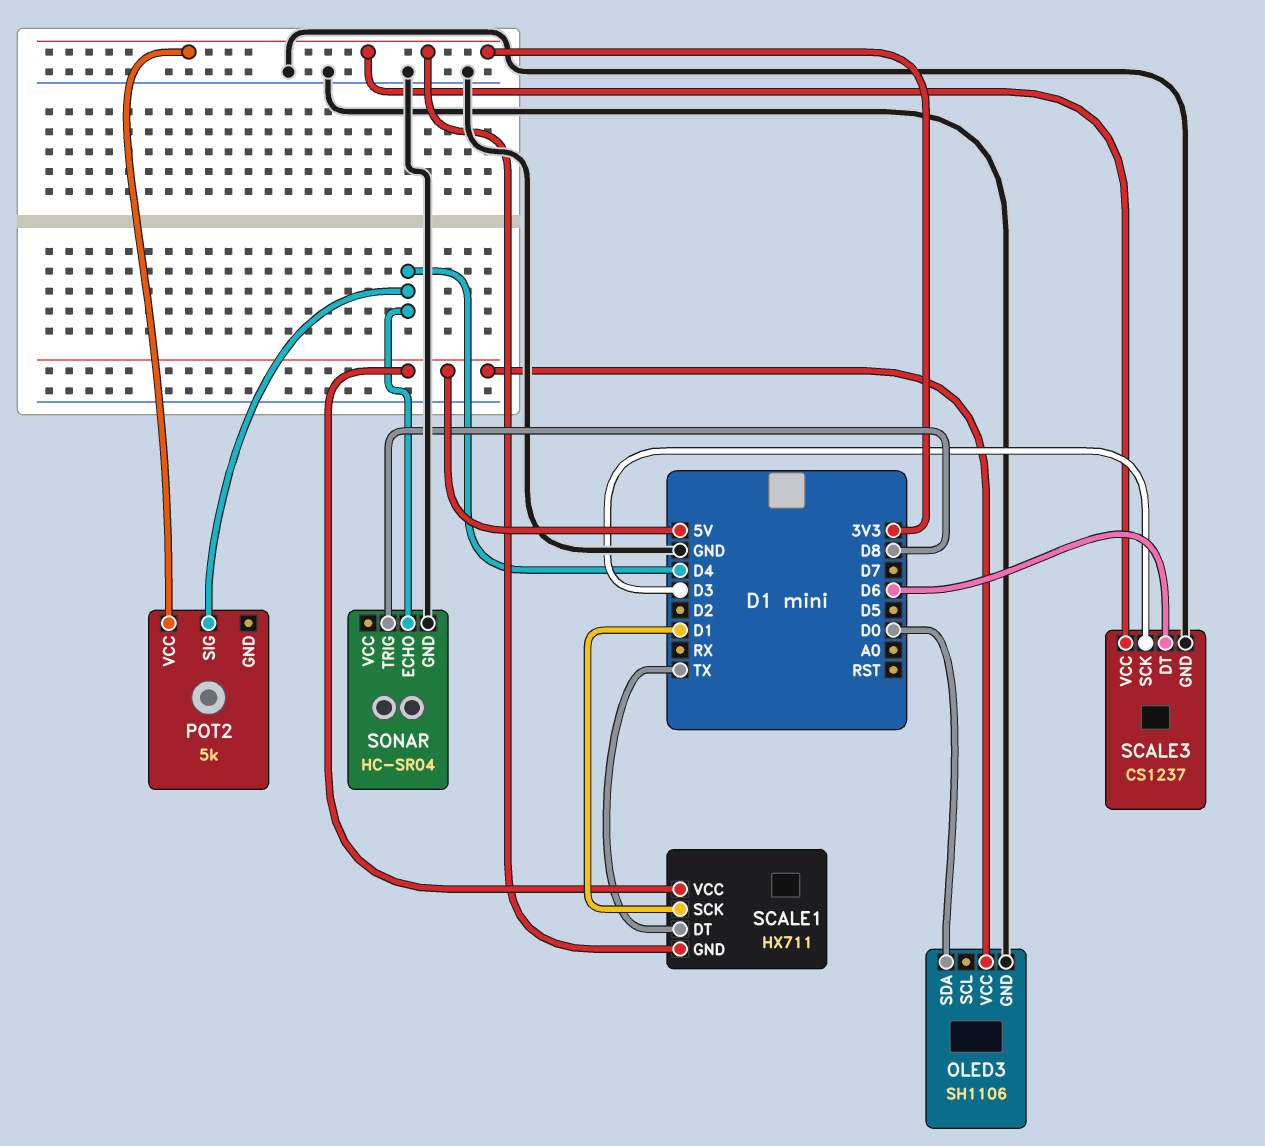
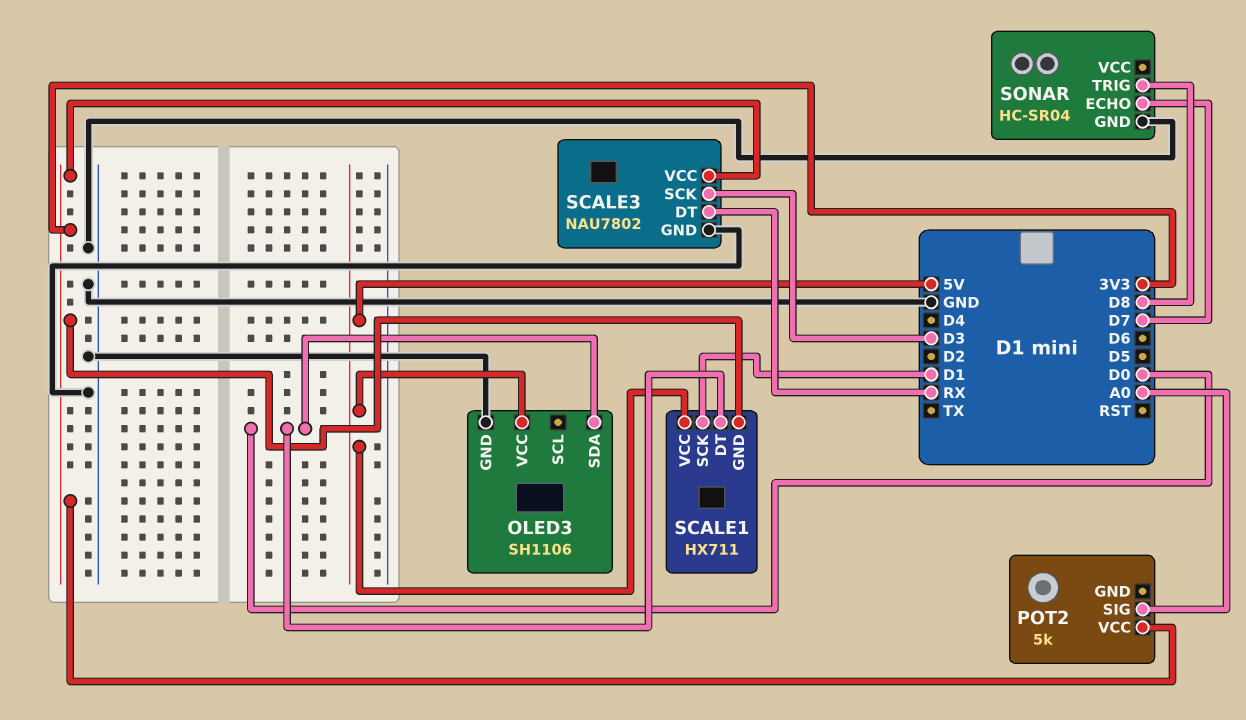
POT2 pin SIG: D4 -> A0
SCALE1 pin DT: TX -> D0
SCALE3: CS1237 -> NAU7802
SCALE3 pin DT: D6 -> RX
SONAR pin ECHO: D4 -> D7

